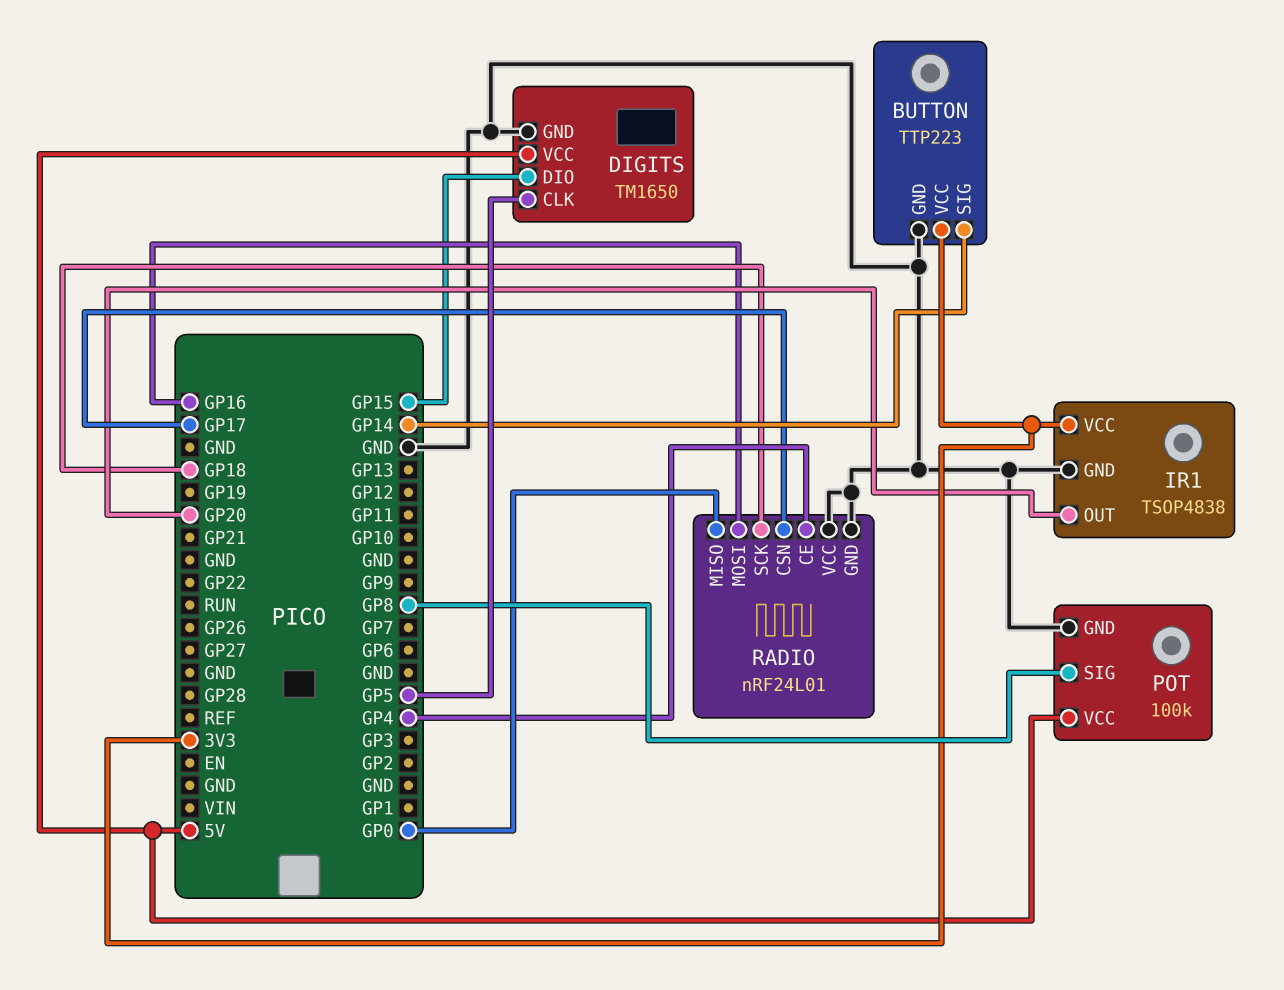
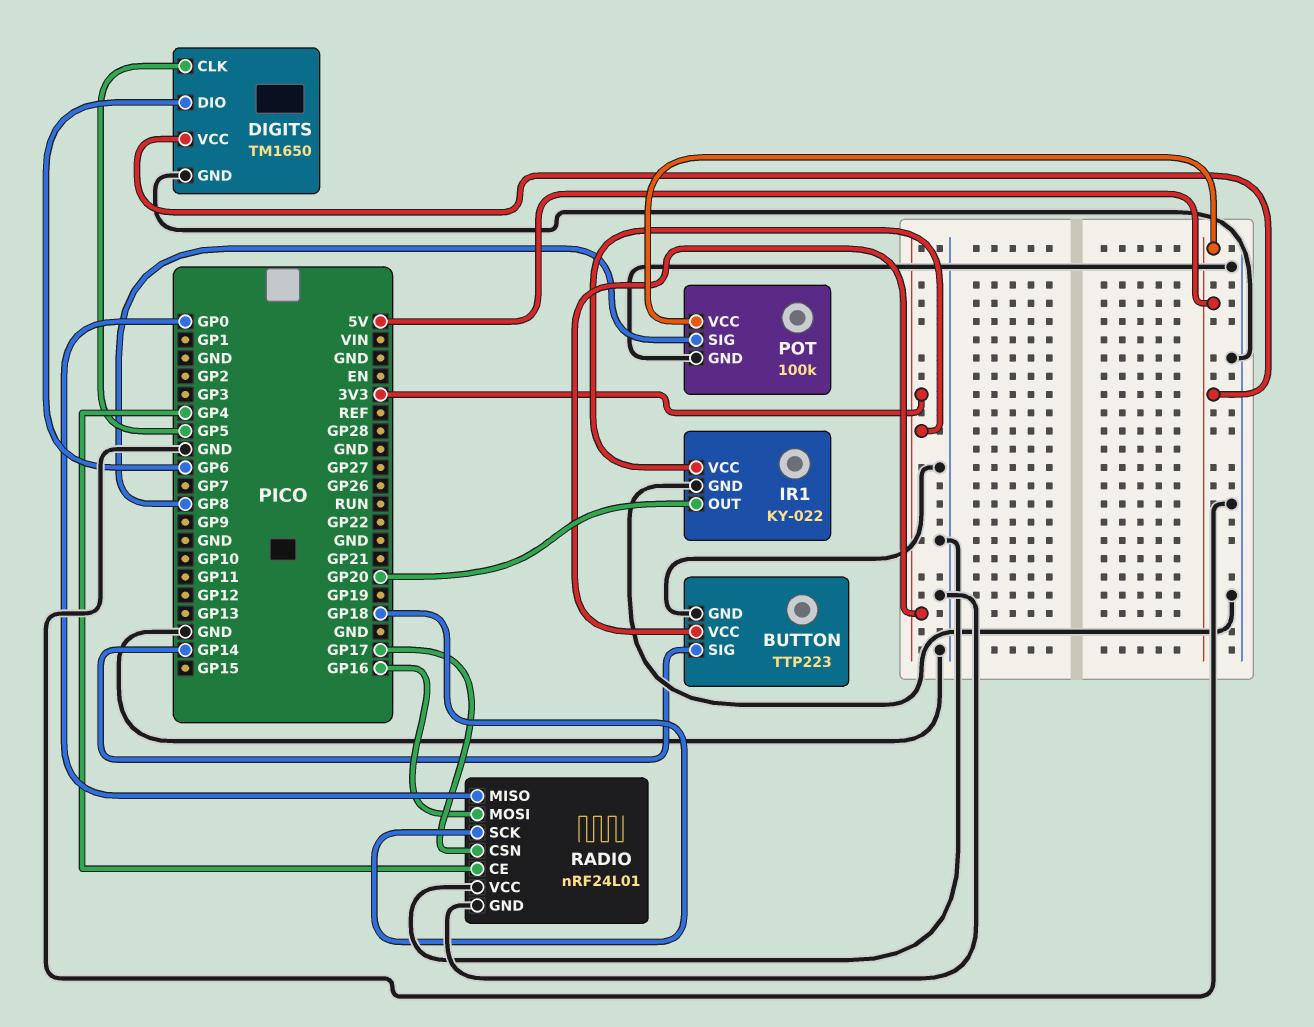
DIGITS pin DIO: GP15 -> GP6
IR1: TSOP4838 -> KY-022

